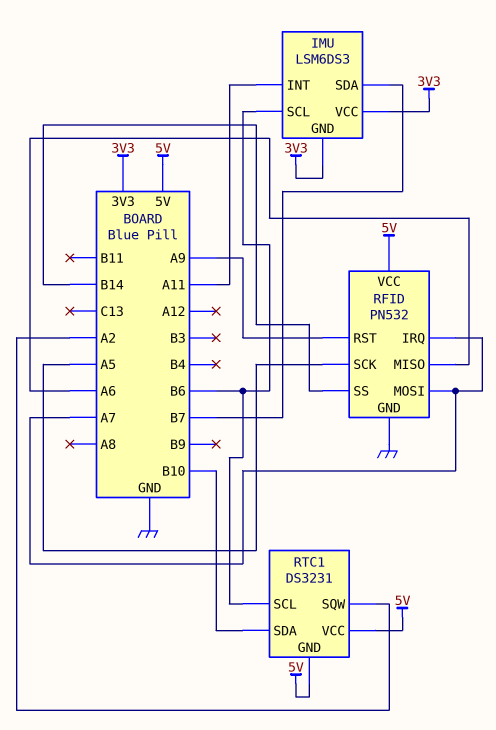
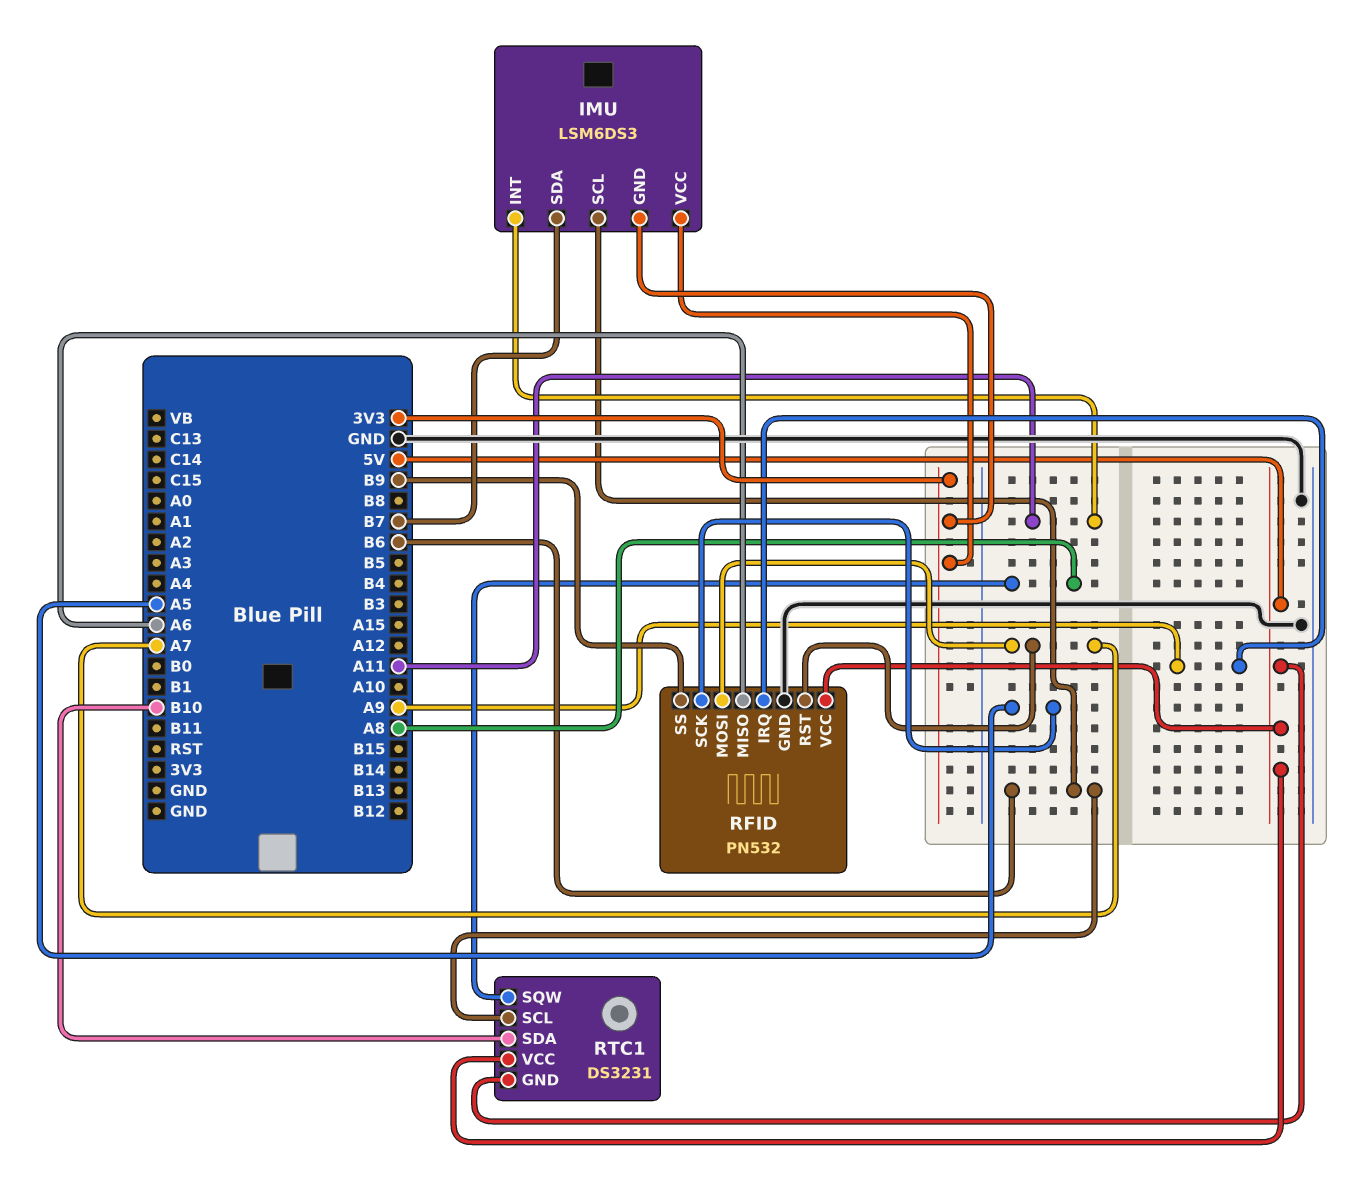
RFID pin IRQ: A7 -> A9
RFID pin RST: A9 -> A7
RFID pin SS: B14 -> B9
RTC1 pin SQW: A2 -> A8

